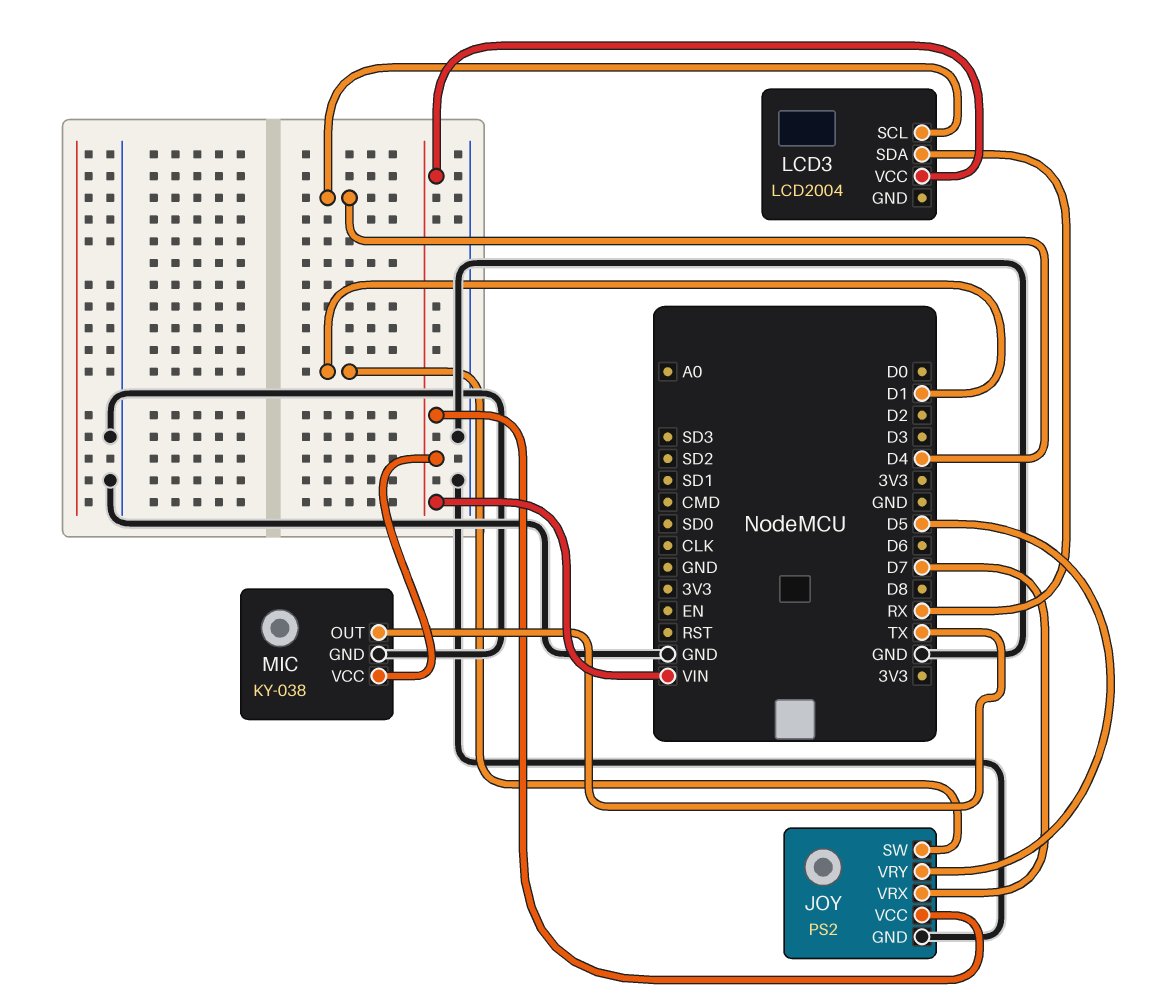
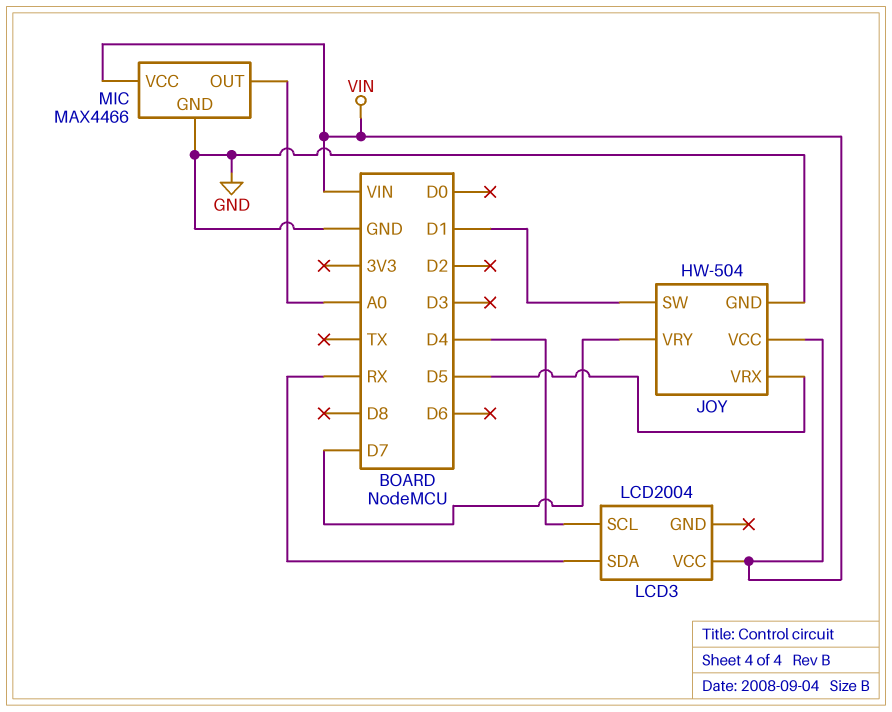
JOY: PS2 -> HW-504
JOY pin VRX: D7 -> D5
JOY pin VRY: D5 -> D7
MIC: KY-038 -> MAX4466
MIC pin OUT: TX -> A0

